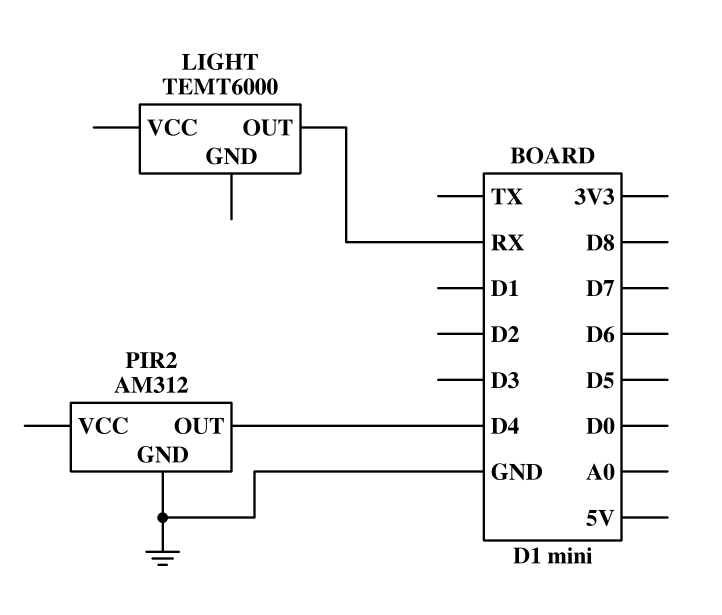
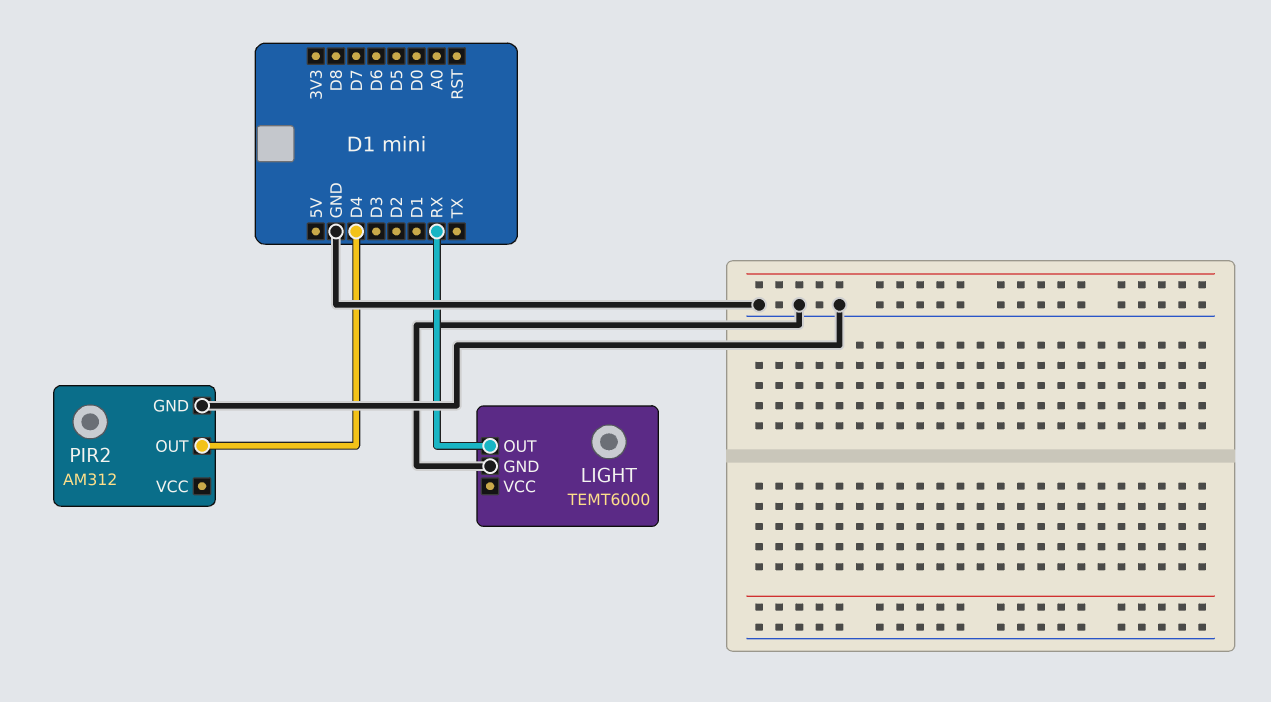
LIGHT pin GND: none -> GND

